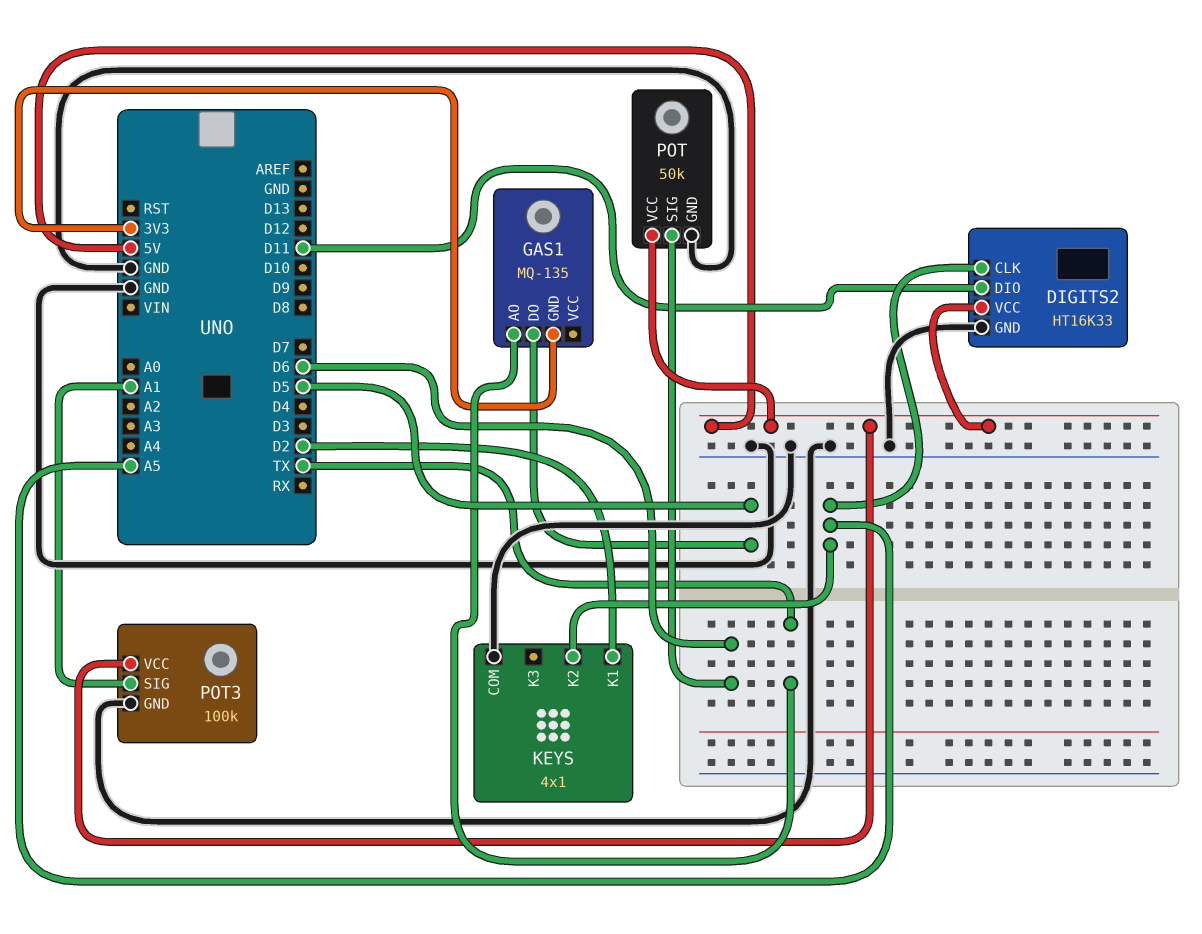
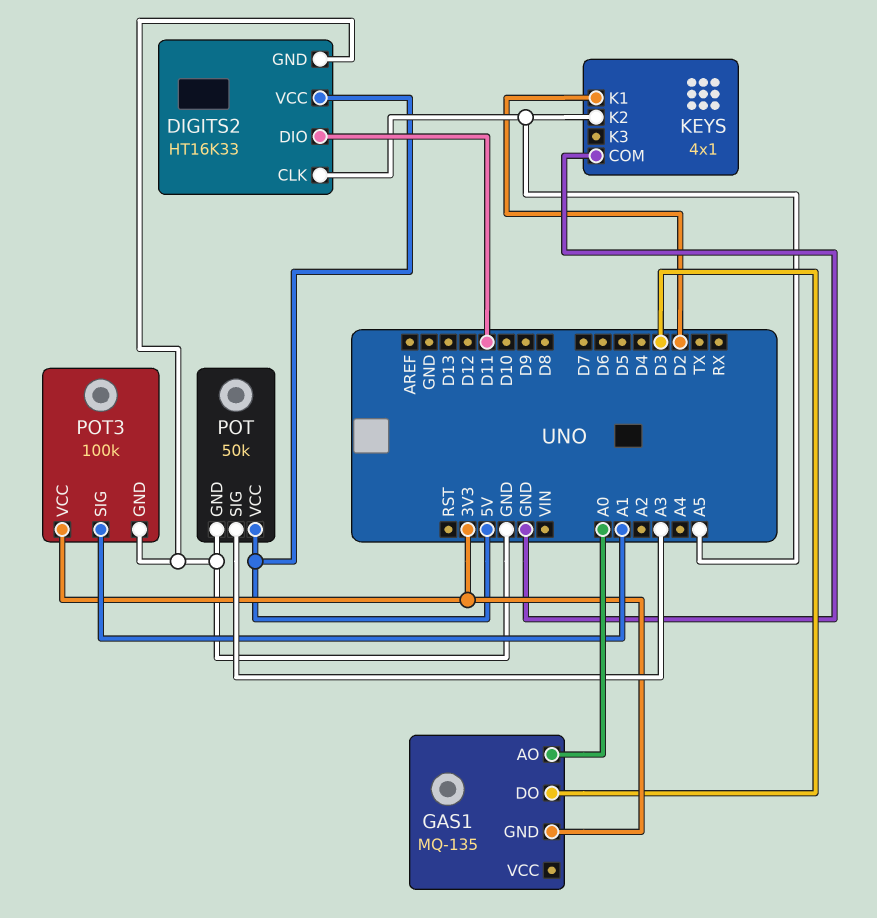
GAS1 pin AO: TX -> A0
GAS1 pin DO: D5 -> D3
POT pin SIG: D6 -> A3
POT3 pin VCC: 5V -> 3V3

